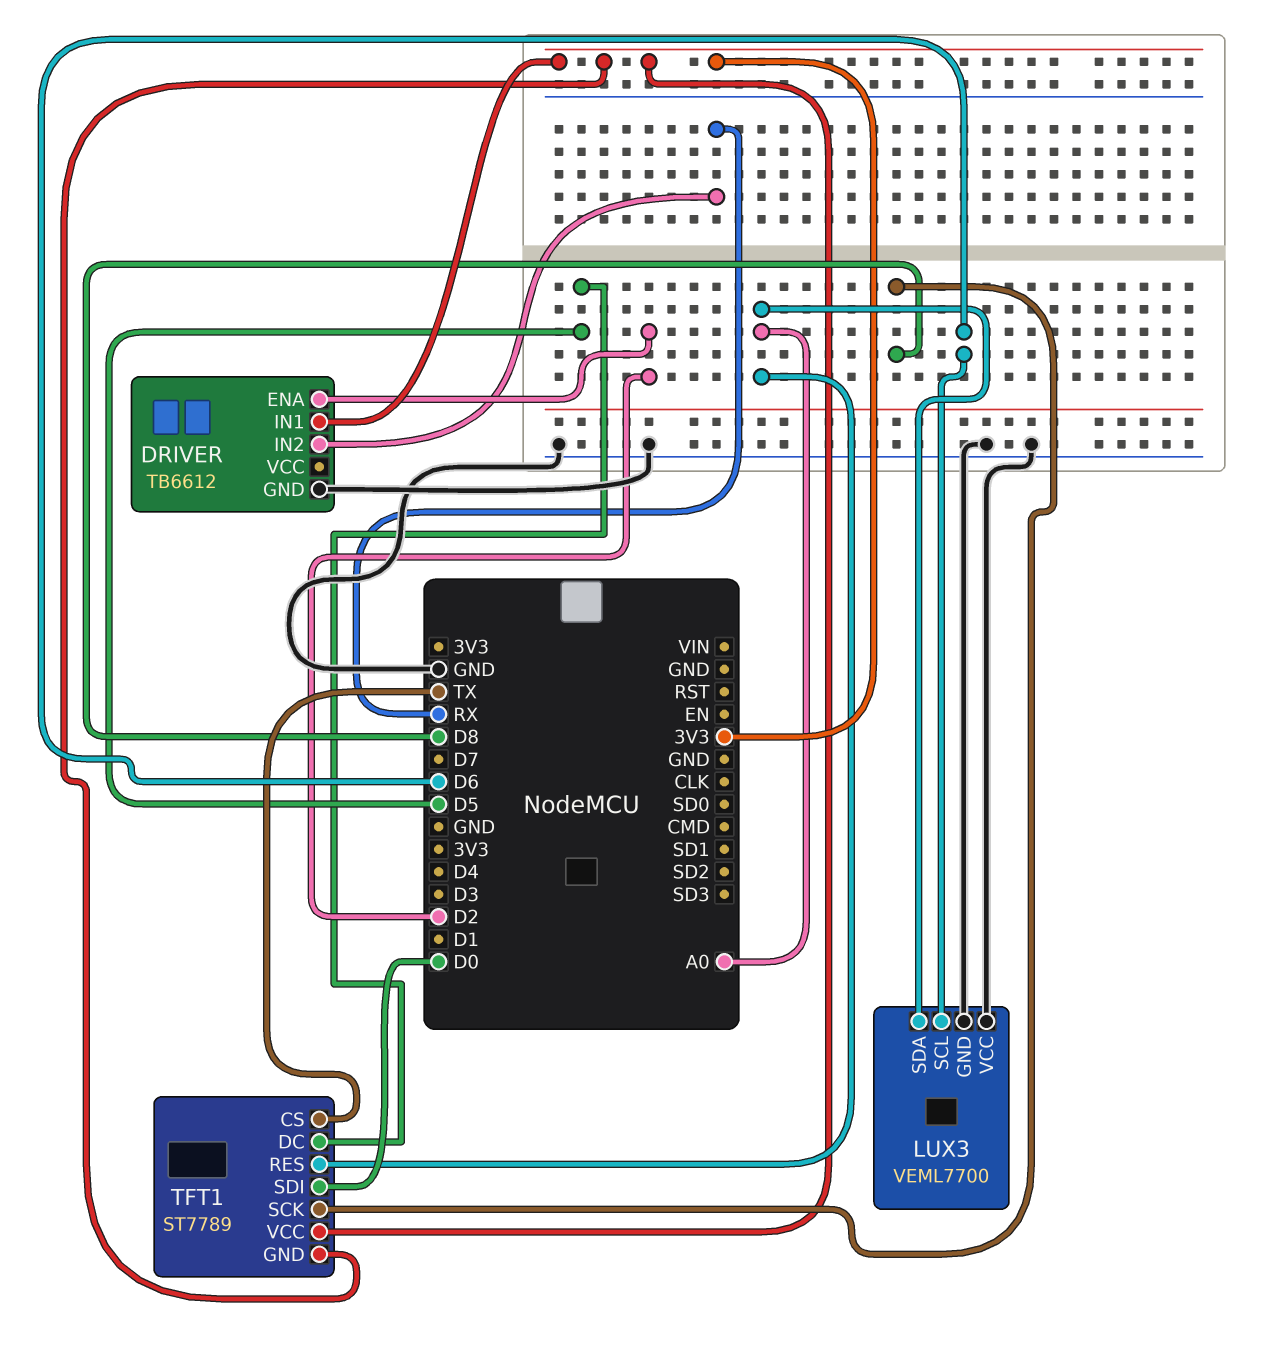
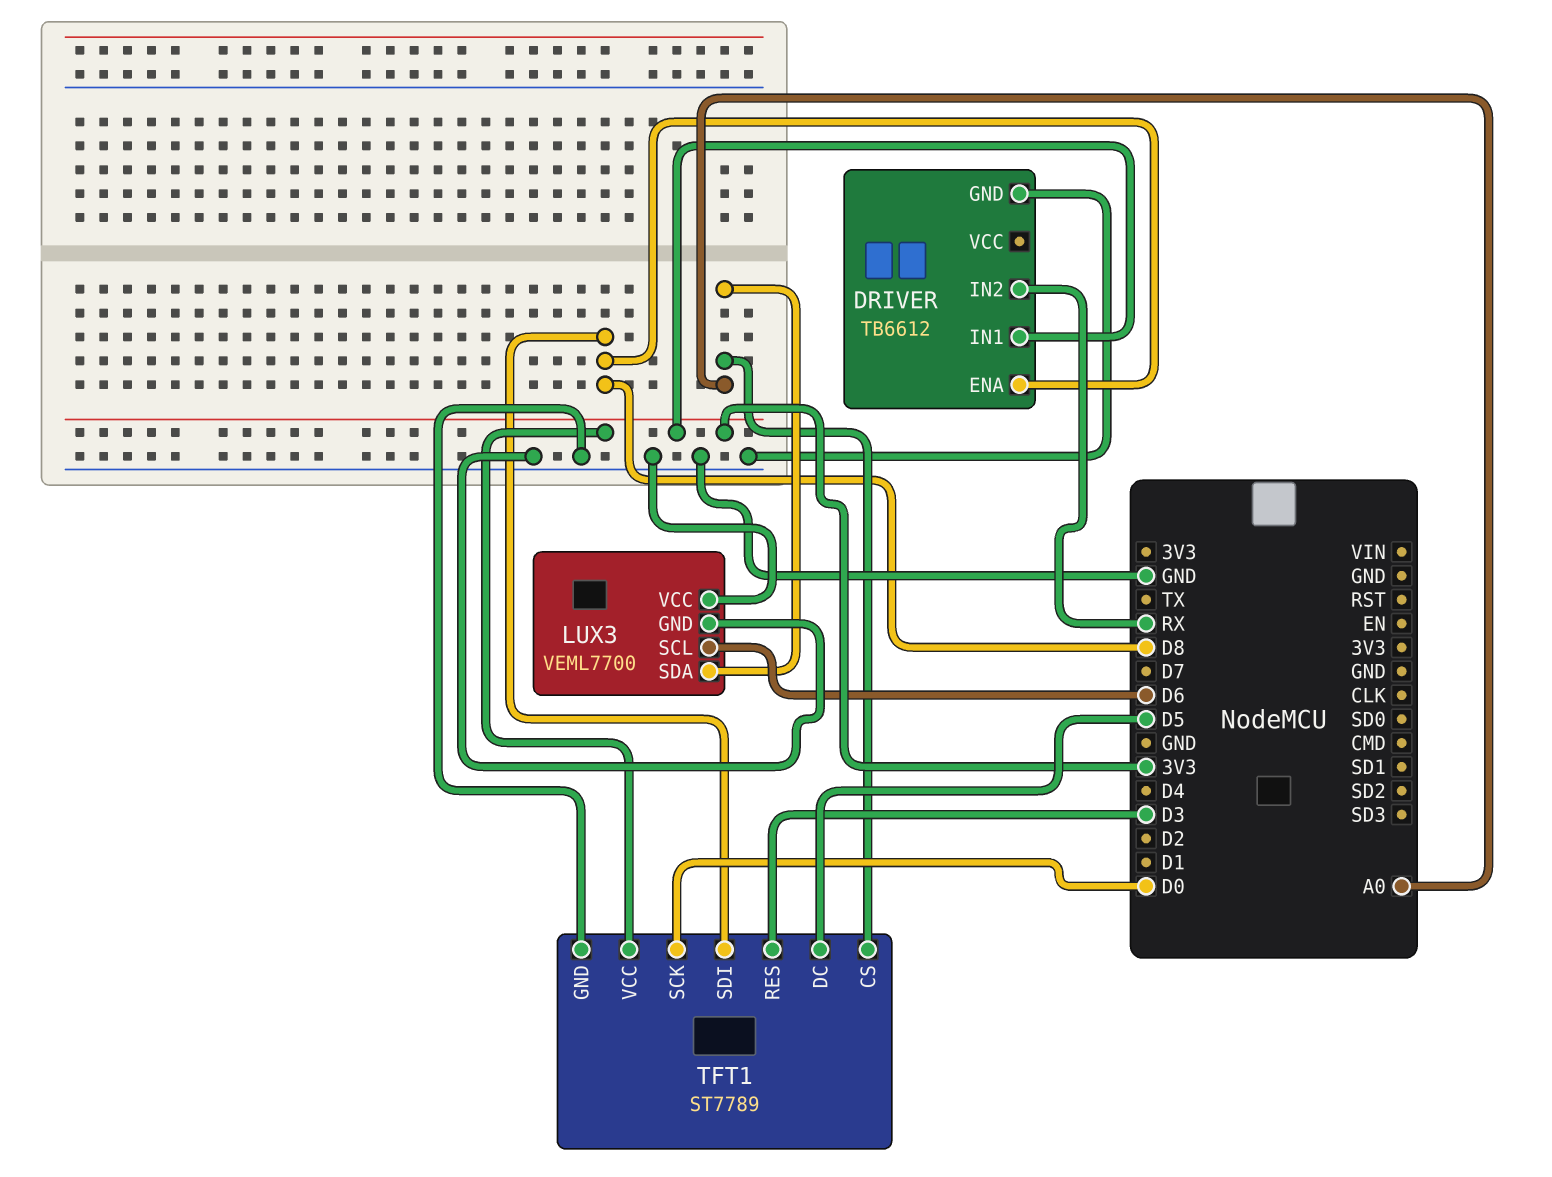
DRIVER pin ENA: D2 -> D8
TFT1 pin CS: TX -> A0
TFT1 pin GND: 3V3 -> GND
TFT1 pin RES: A0 -> D3
TFT1 pin SCK: D8 -> D0
TFT1 pin SDI: D0 -> D8

